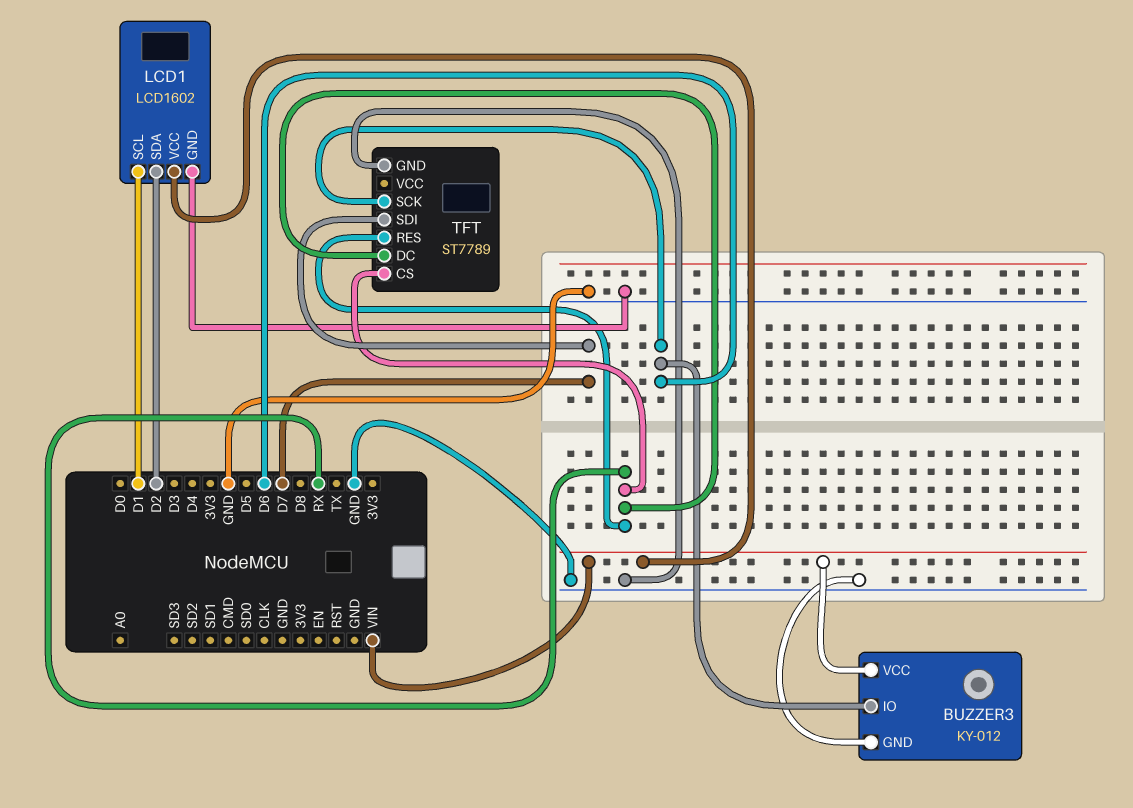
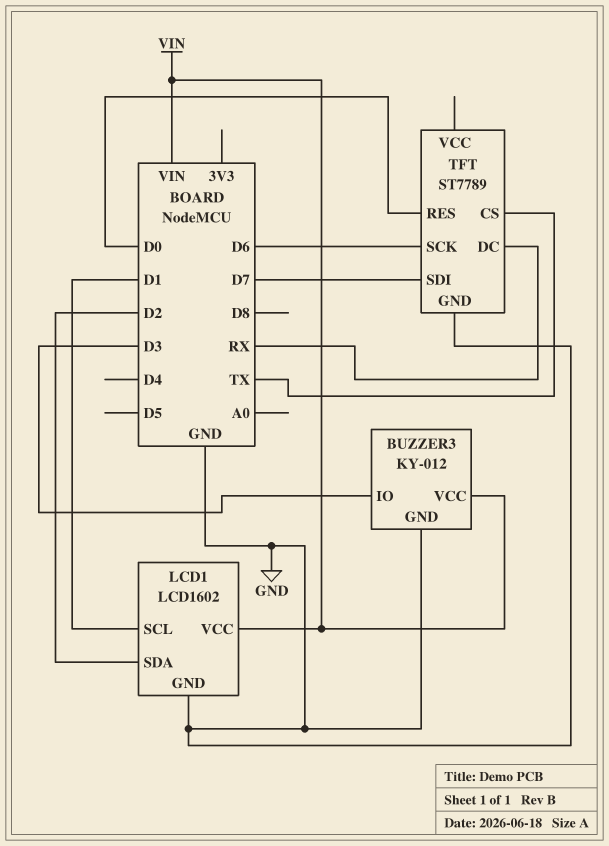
BUZZER3 pin IO: D6 -> D3
TFT pin CS: RX -> TX
TFT pin RES: RX -> D0

